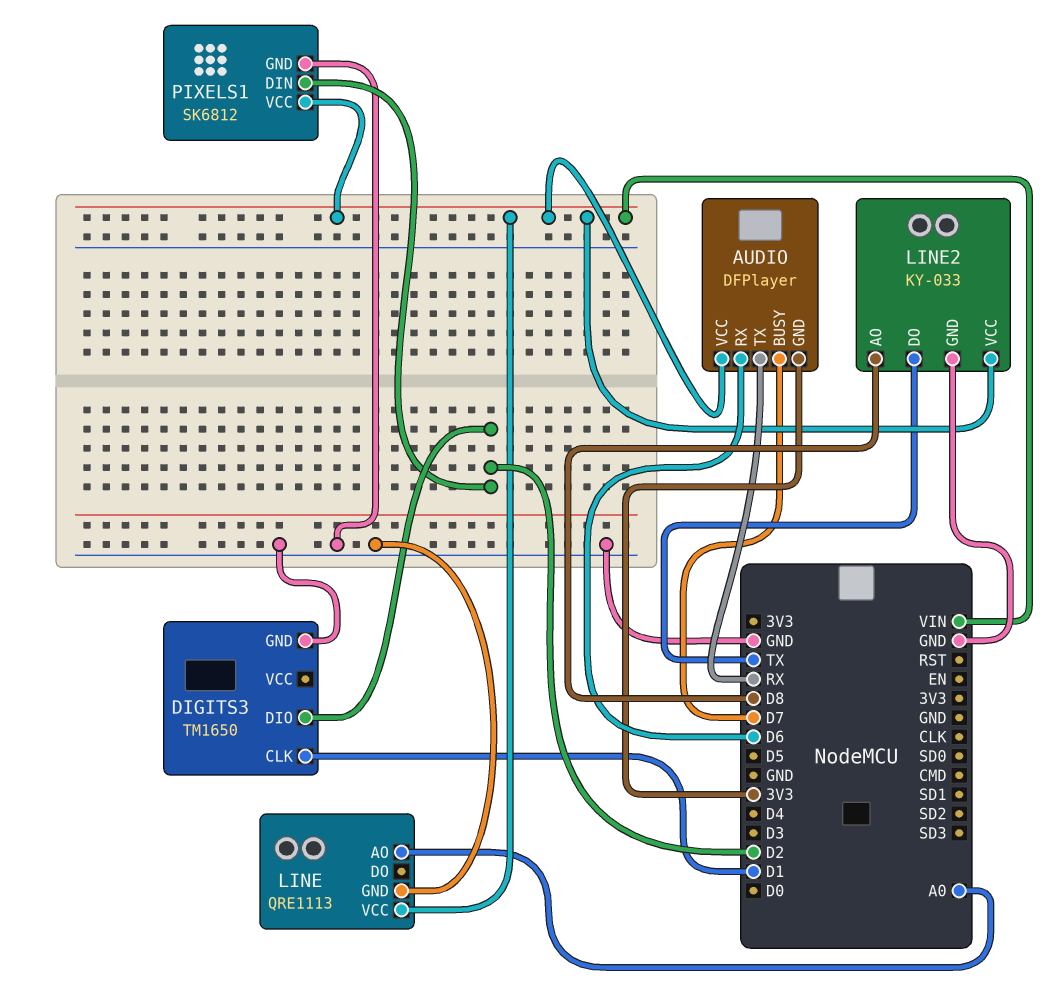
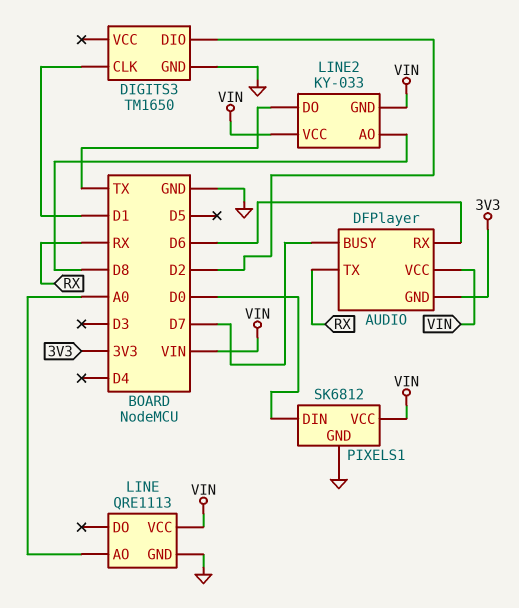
LINE2 pin GND: GND -> VIN
PIXELS1 pin DIN: D2 -> D0

